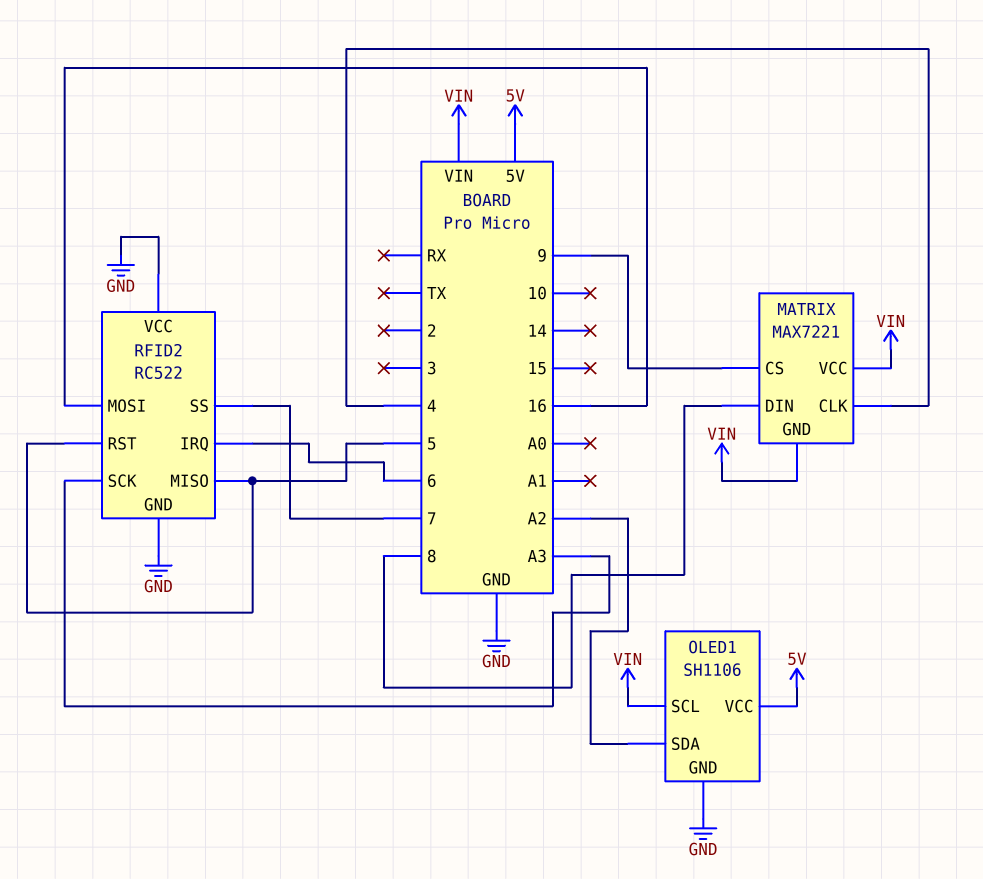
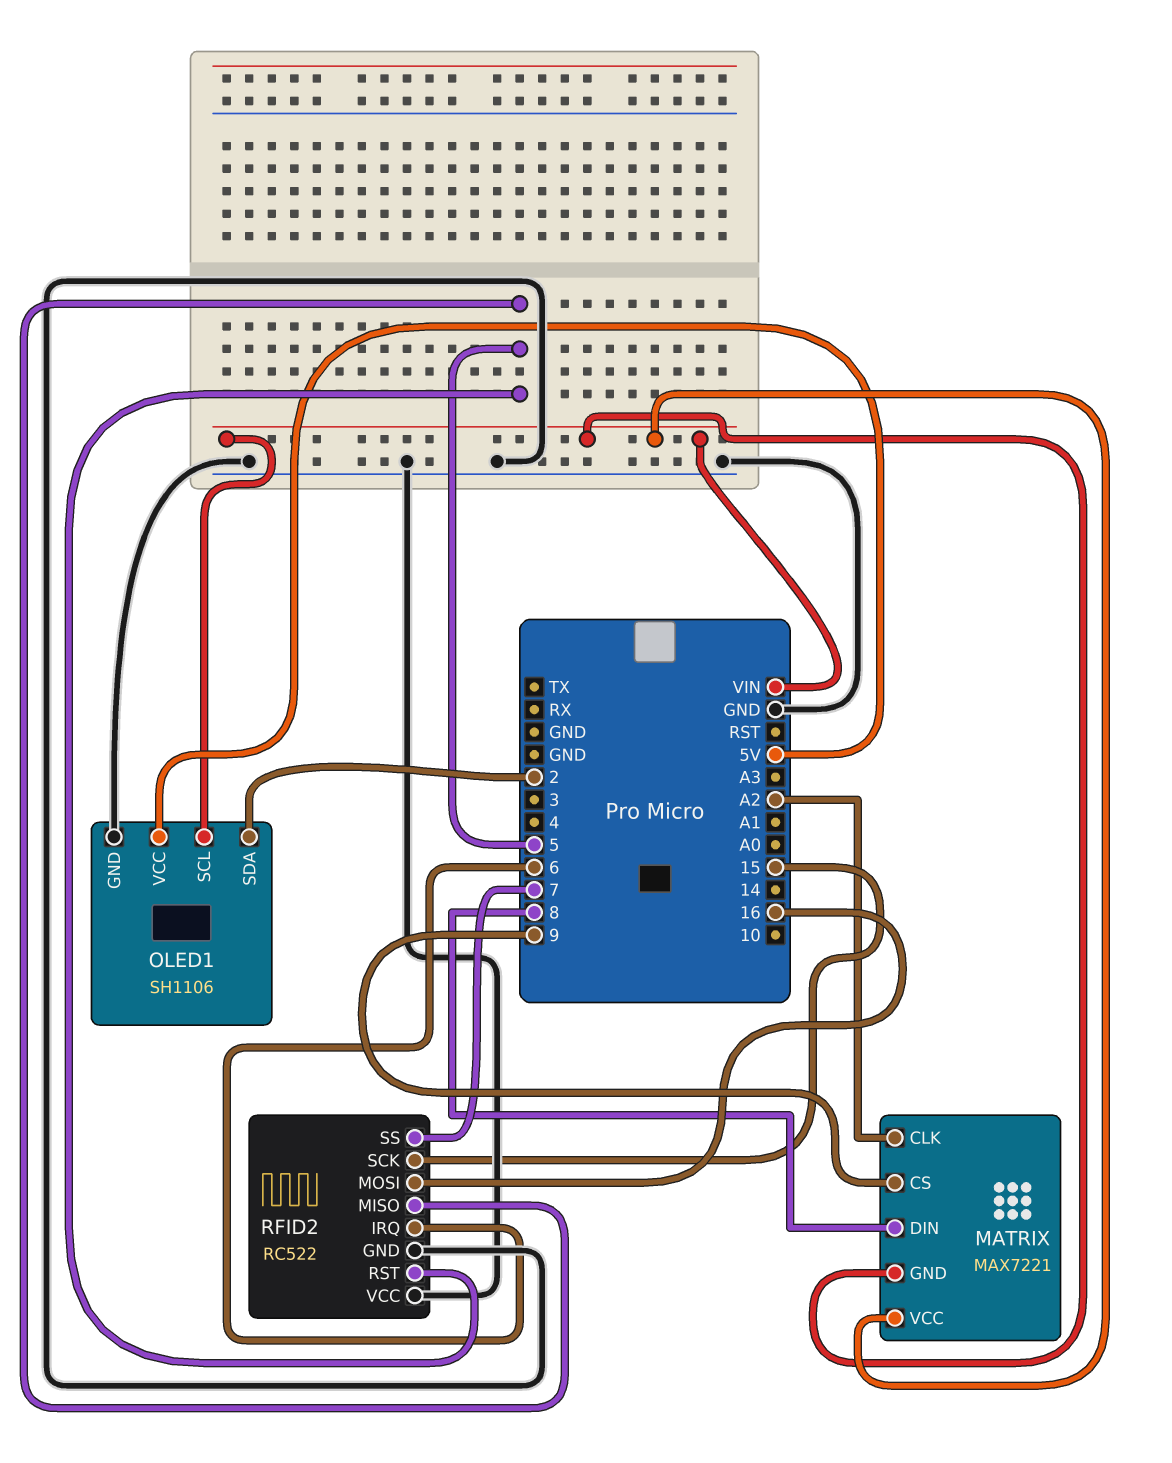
MATRIX pin CLK: 4 -> A2
OLED1 pin SDA: A2 -> 2
RFID2 pin SCK: A3 -> 15

